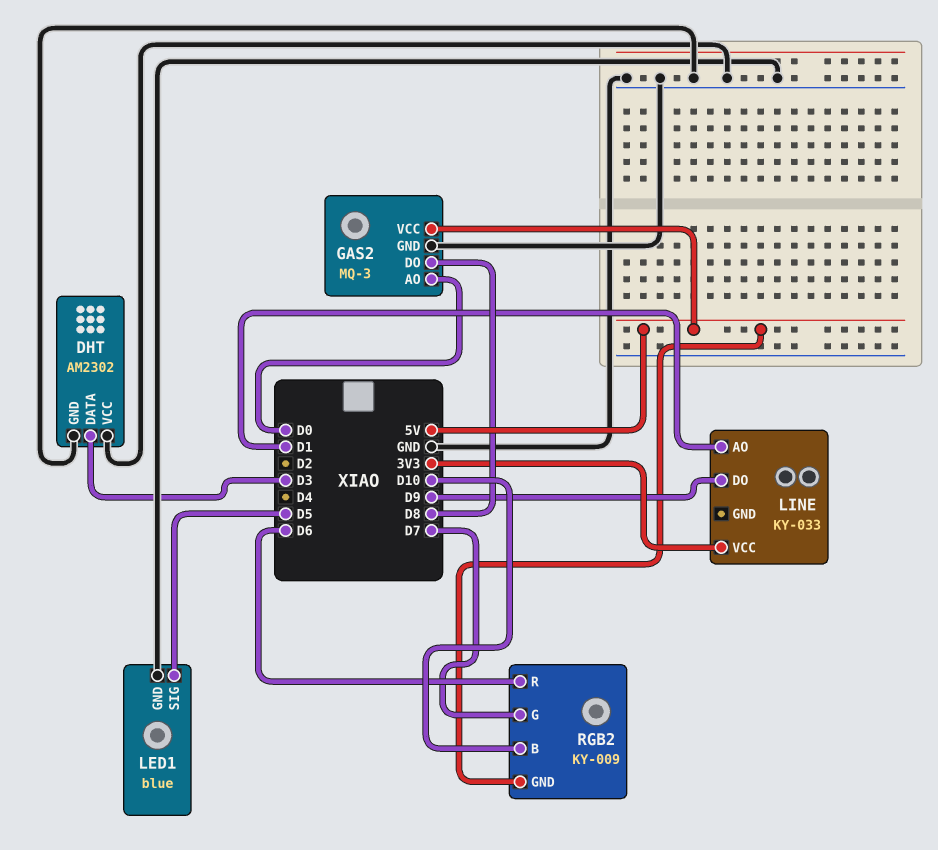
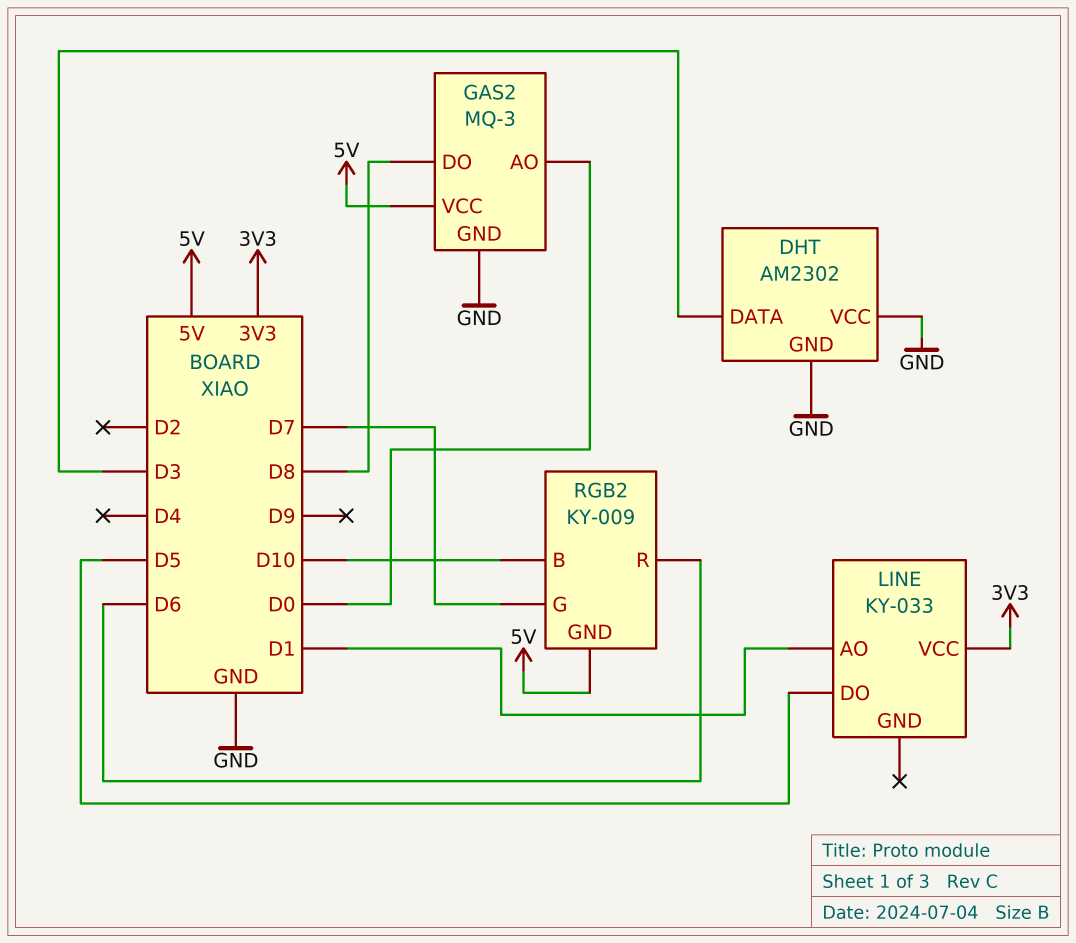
LED1: blue -> none
LED1 pin GND: GND -> none
LED1 pin SIG: D5 -> none
LINE pin DO: D9 -> D5

